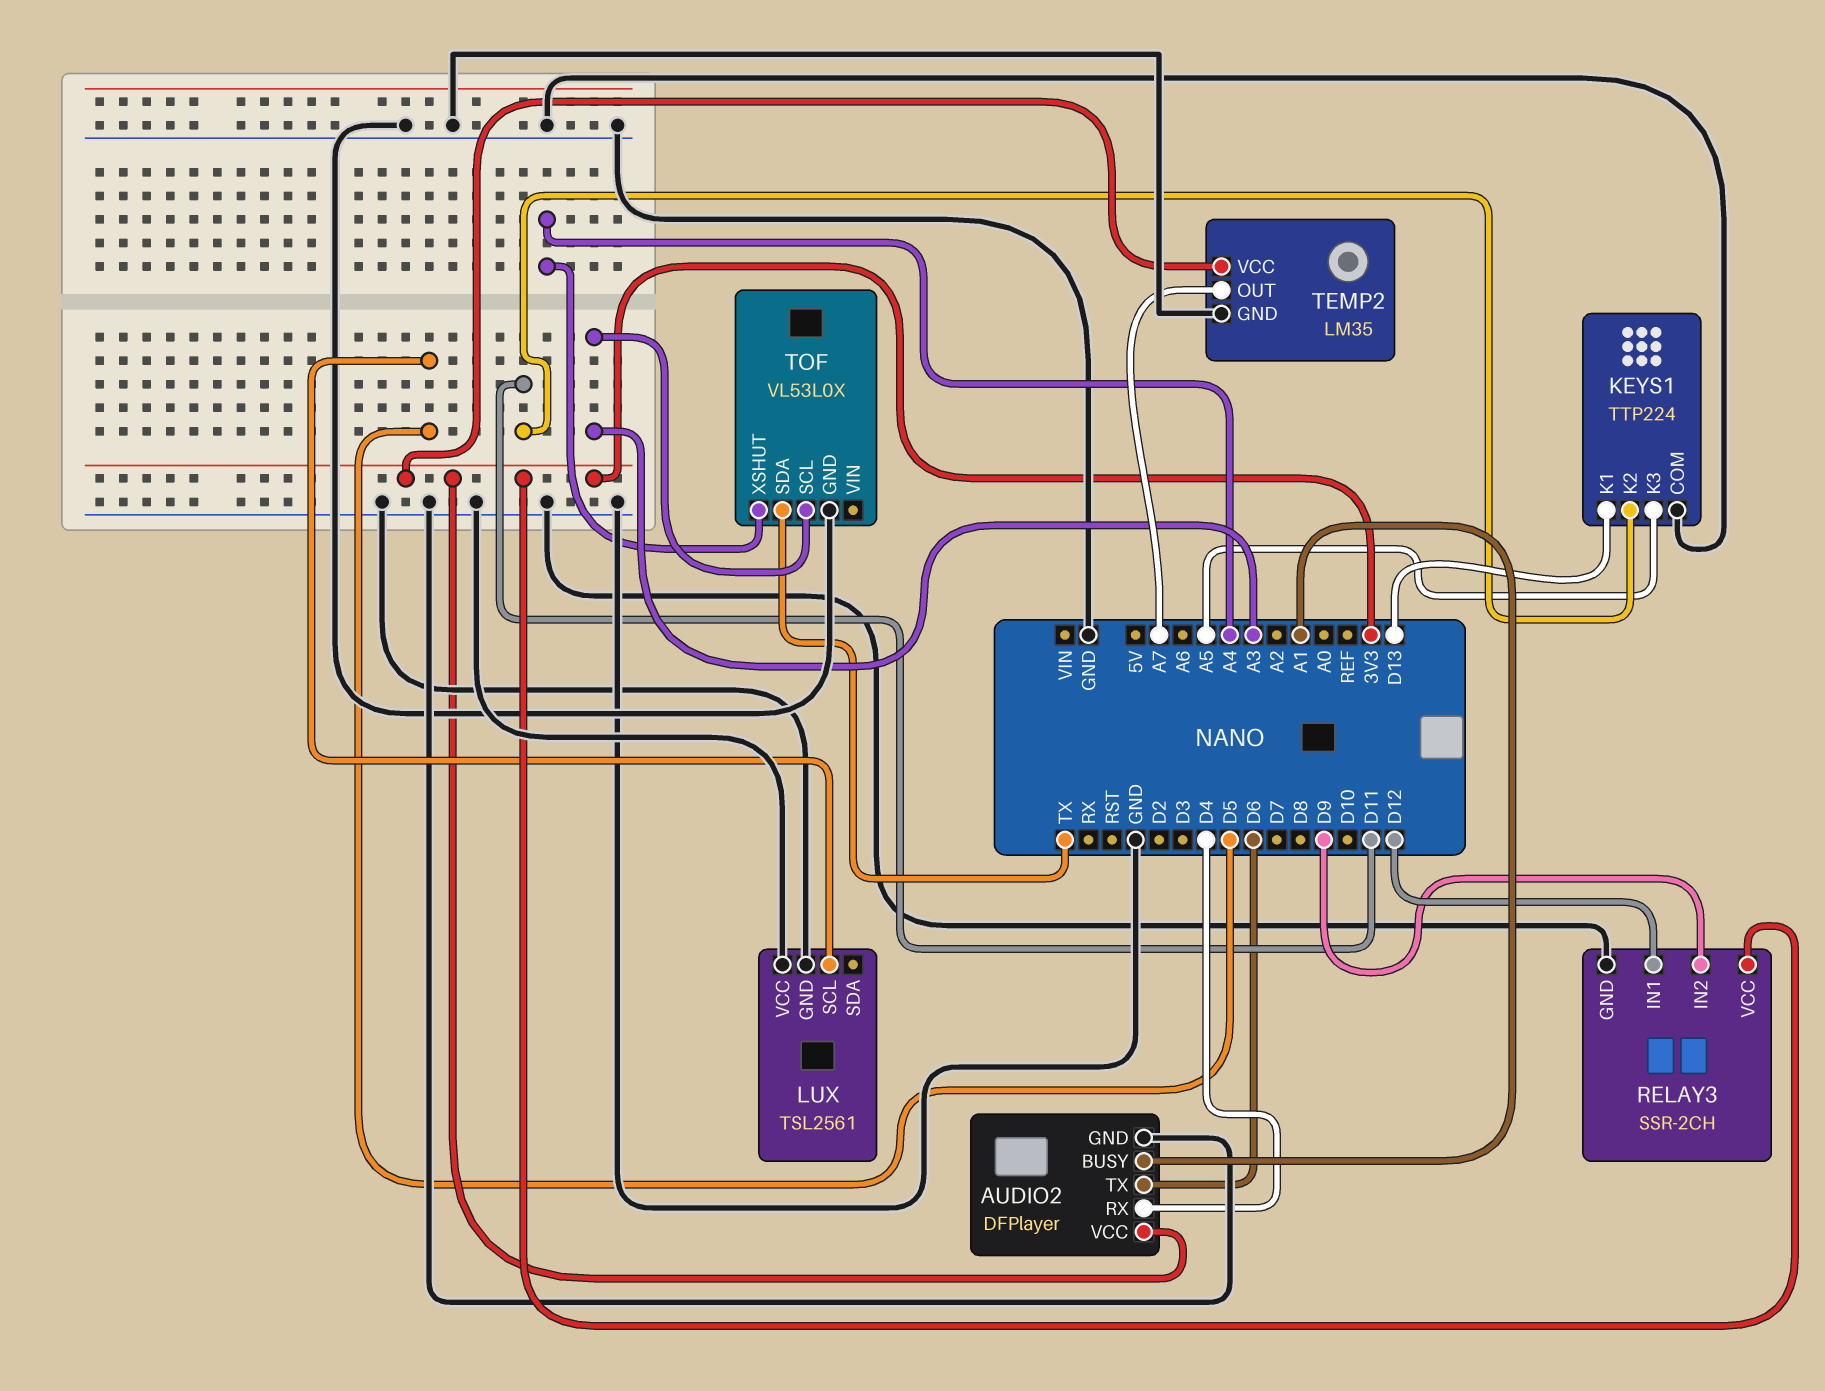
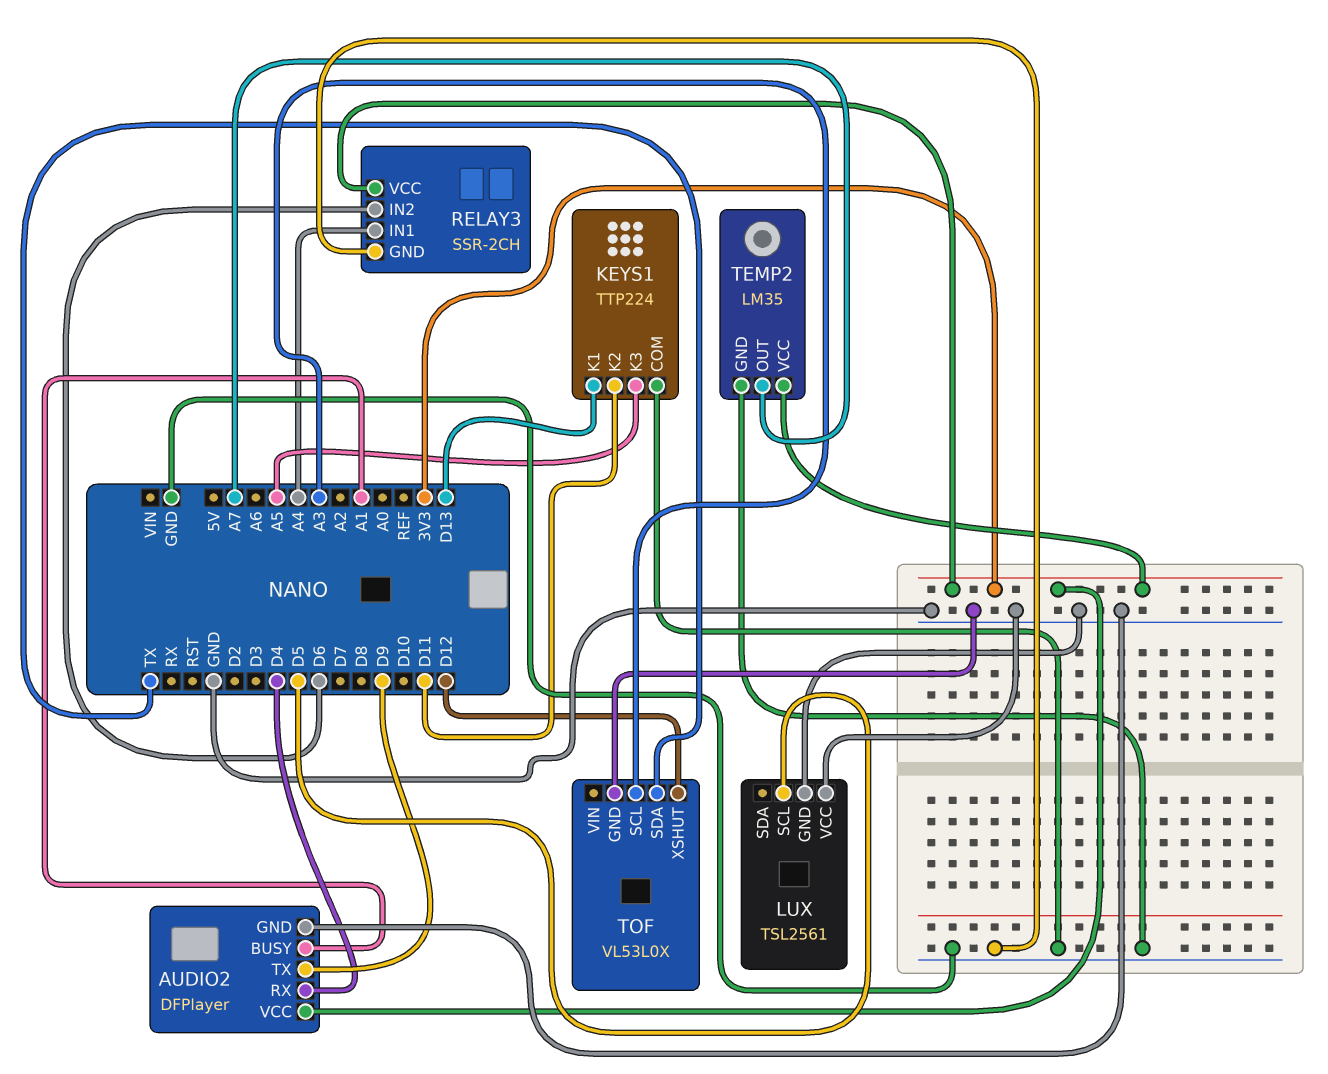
AUDIO2 pin TX: D6 -> D9
RELAY3 pin IN1: D12 -> A4
RELAY3 pin IN2: D9 -> D6
TOF pin XSHUT: A4 -> D12

